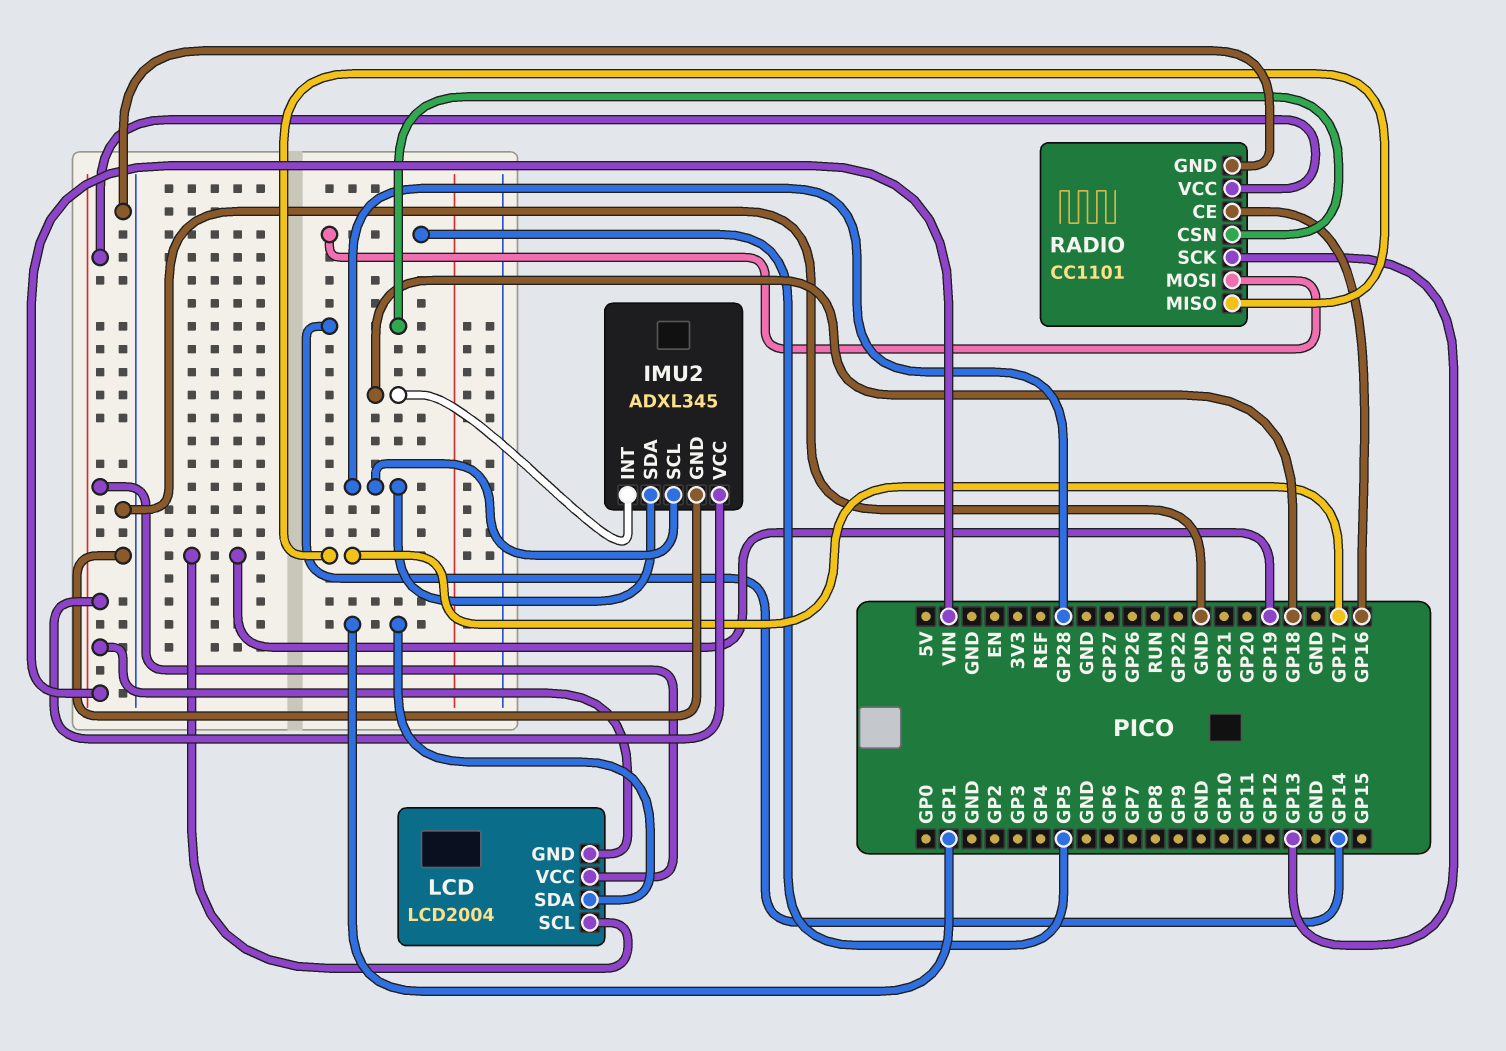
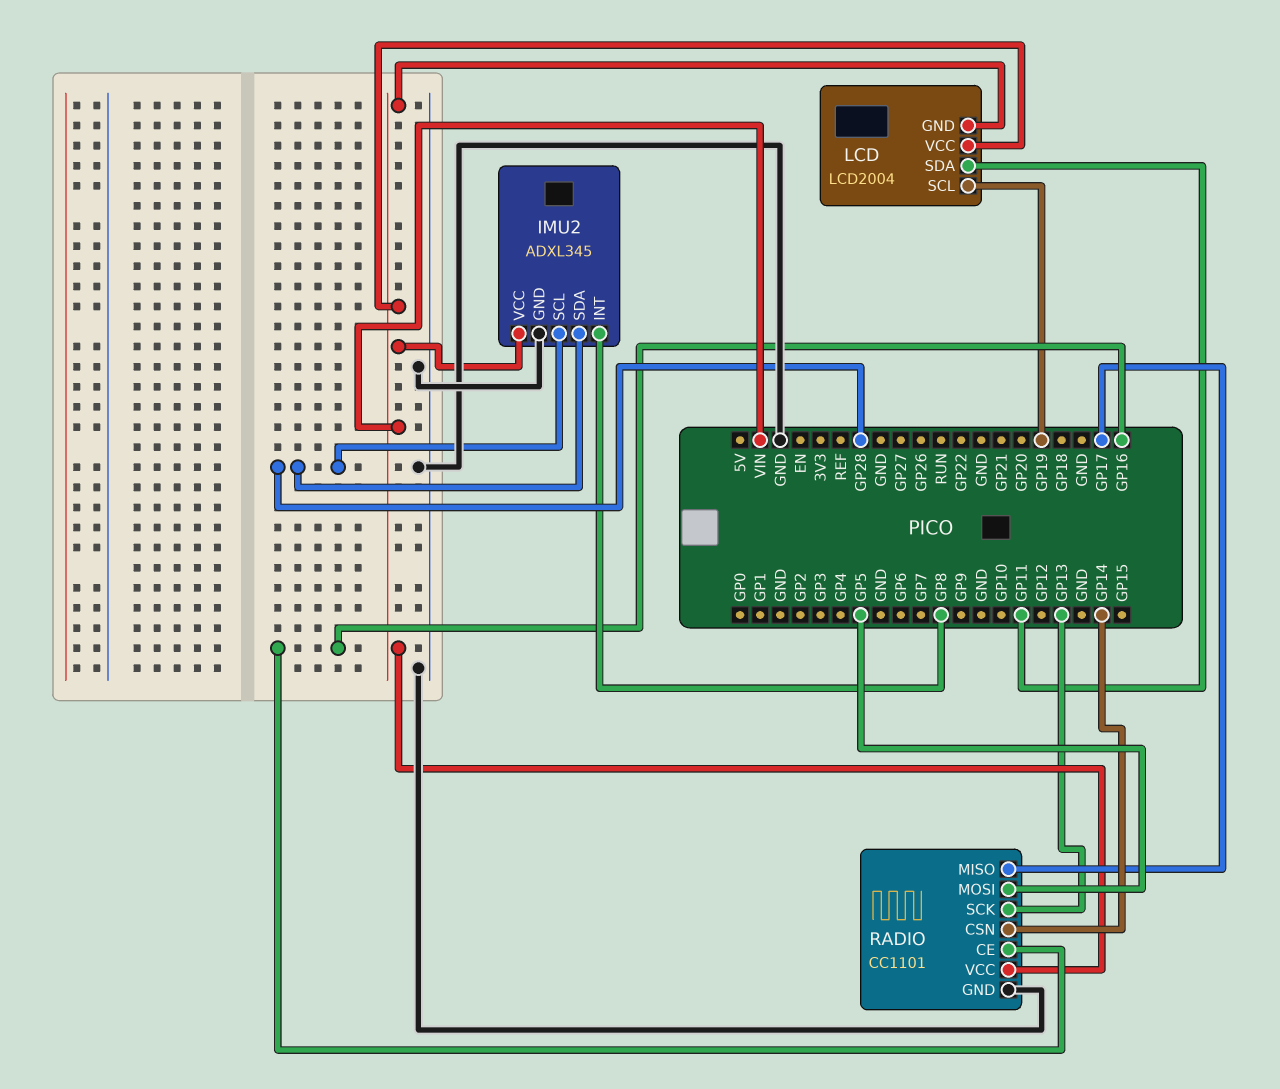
IMU2 pin INT: GP18 -> GP8
LCD pin SDA: GP1 -> GP11

